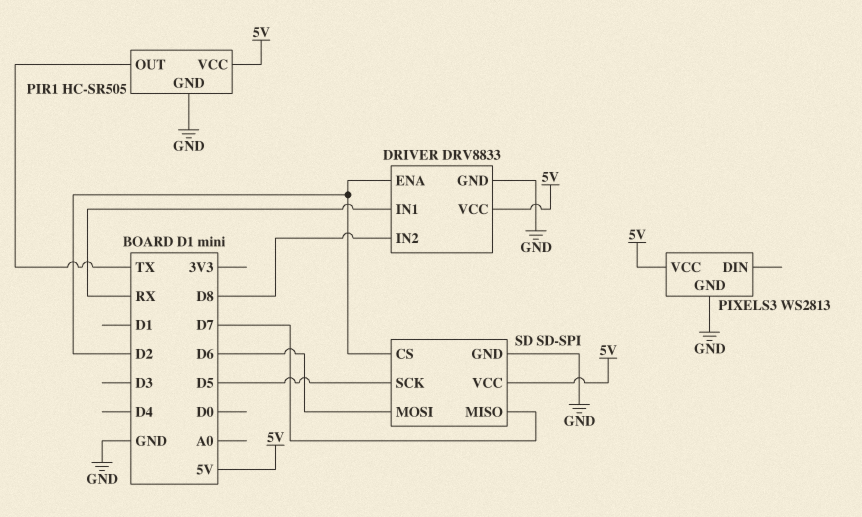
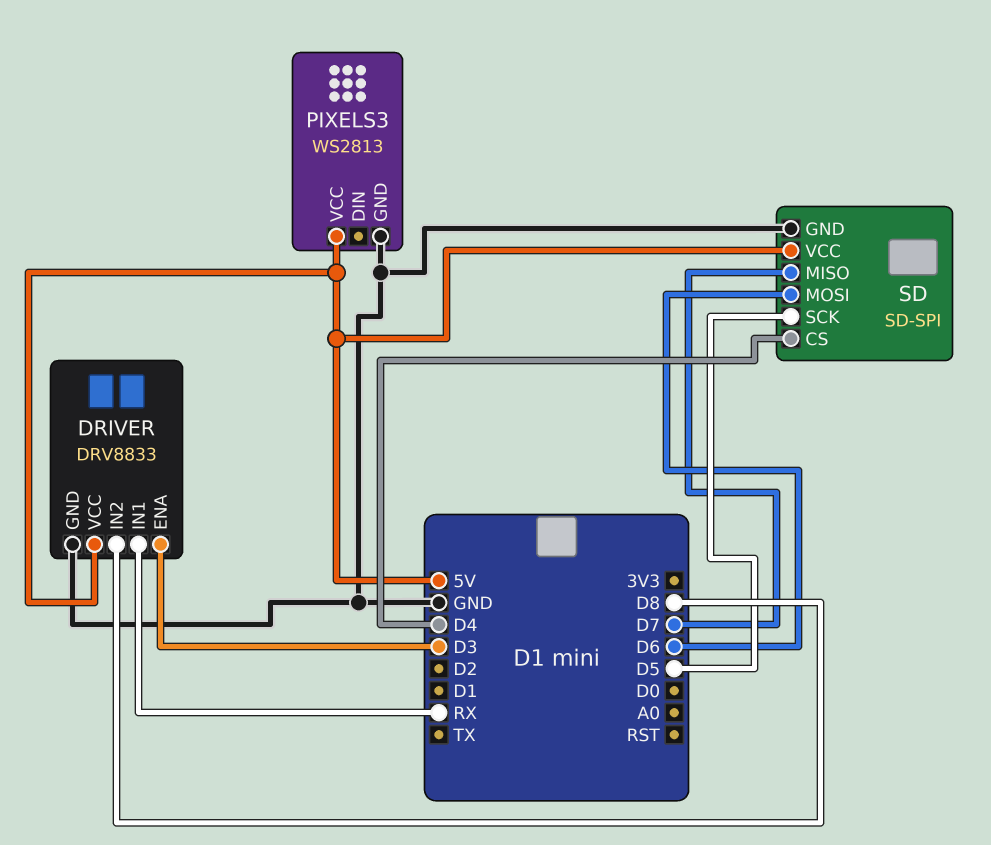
DRIVER pin ENA: D2 -> D3
PIR1: HC-SR505 -> none
PIR1 pin GND: GND -> none
PIR1 pin OUT: TX -> none
PIR1 pin VCC: 5V -> none
SD pin CS: D2 -> D4

